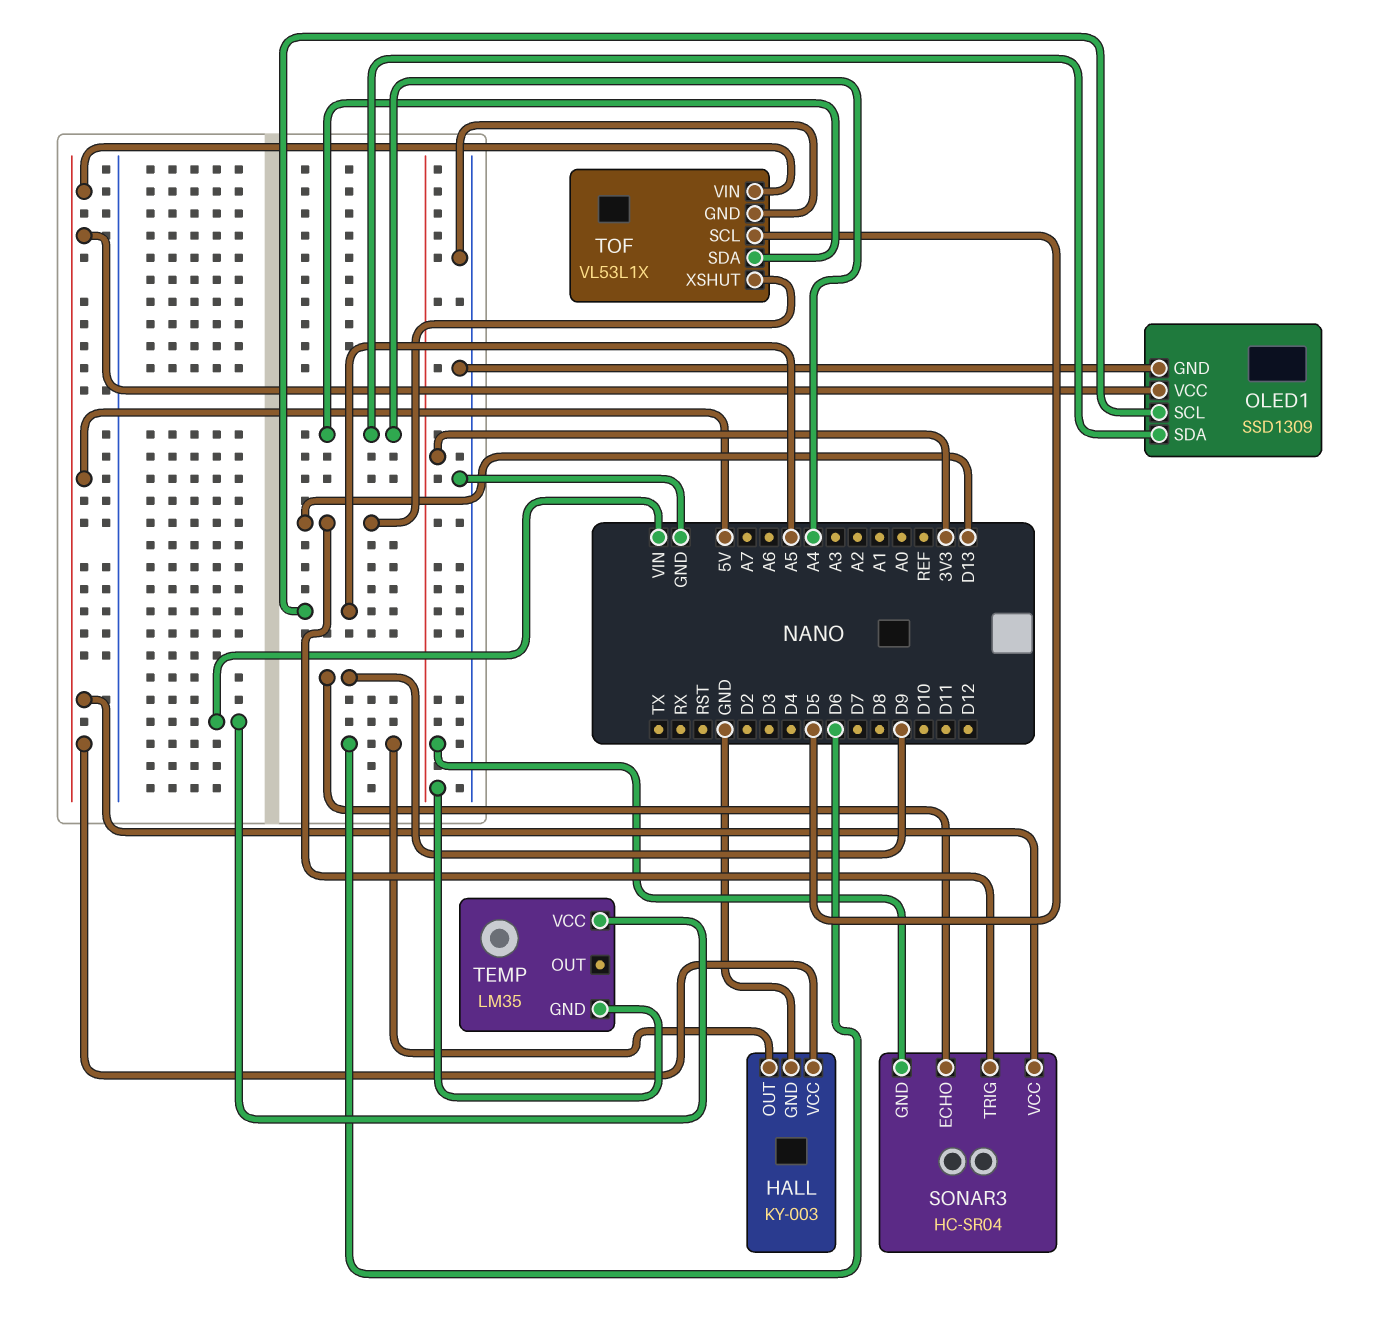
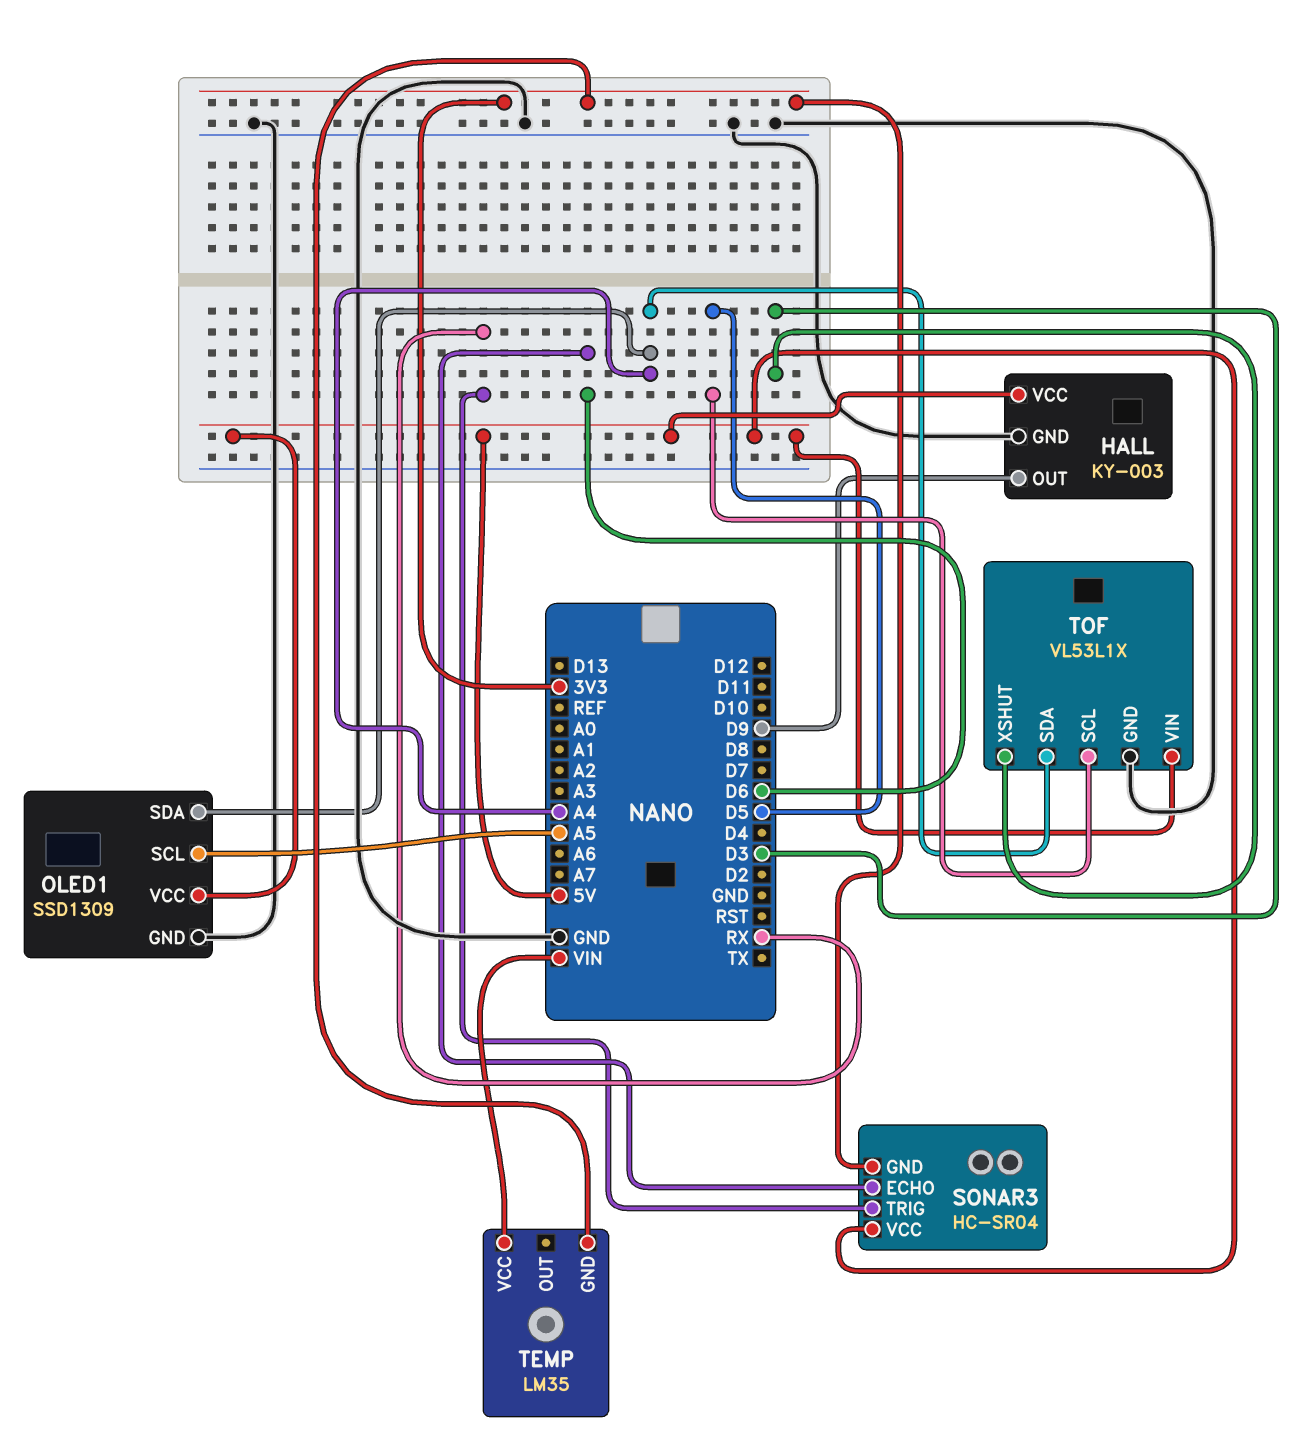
HALL pin OUT: D6 -> D9
SONAR3 pin ECHO: D9 -> D6
SONAR3 pin TRIG: D13 -> RX
TOF pin XSHUT: D13 -> D3

